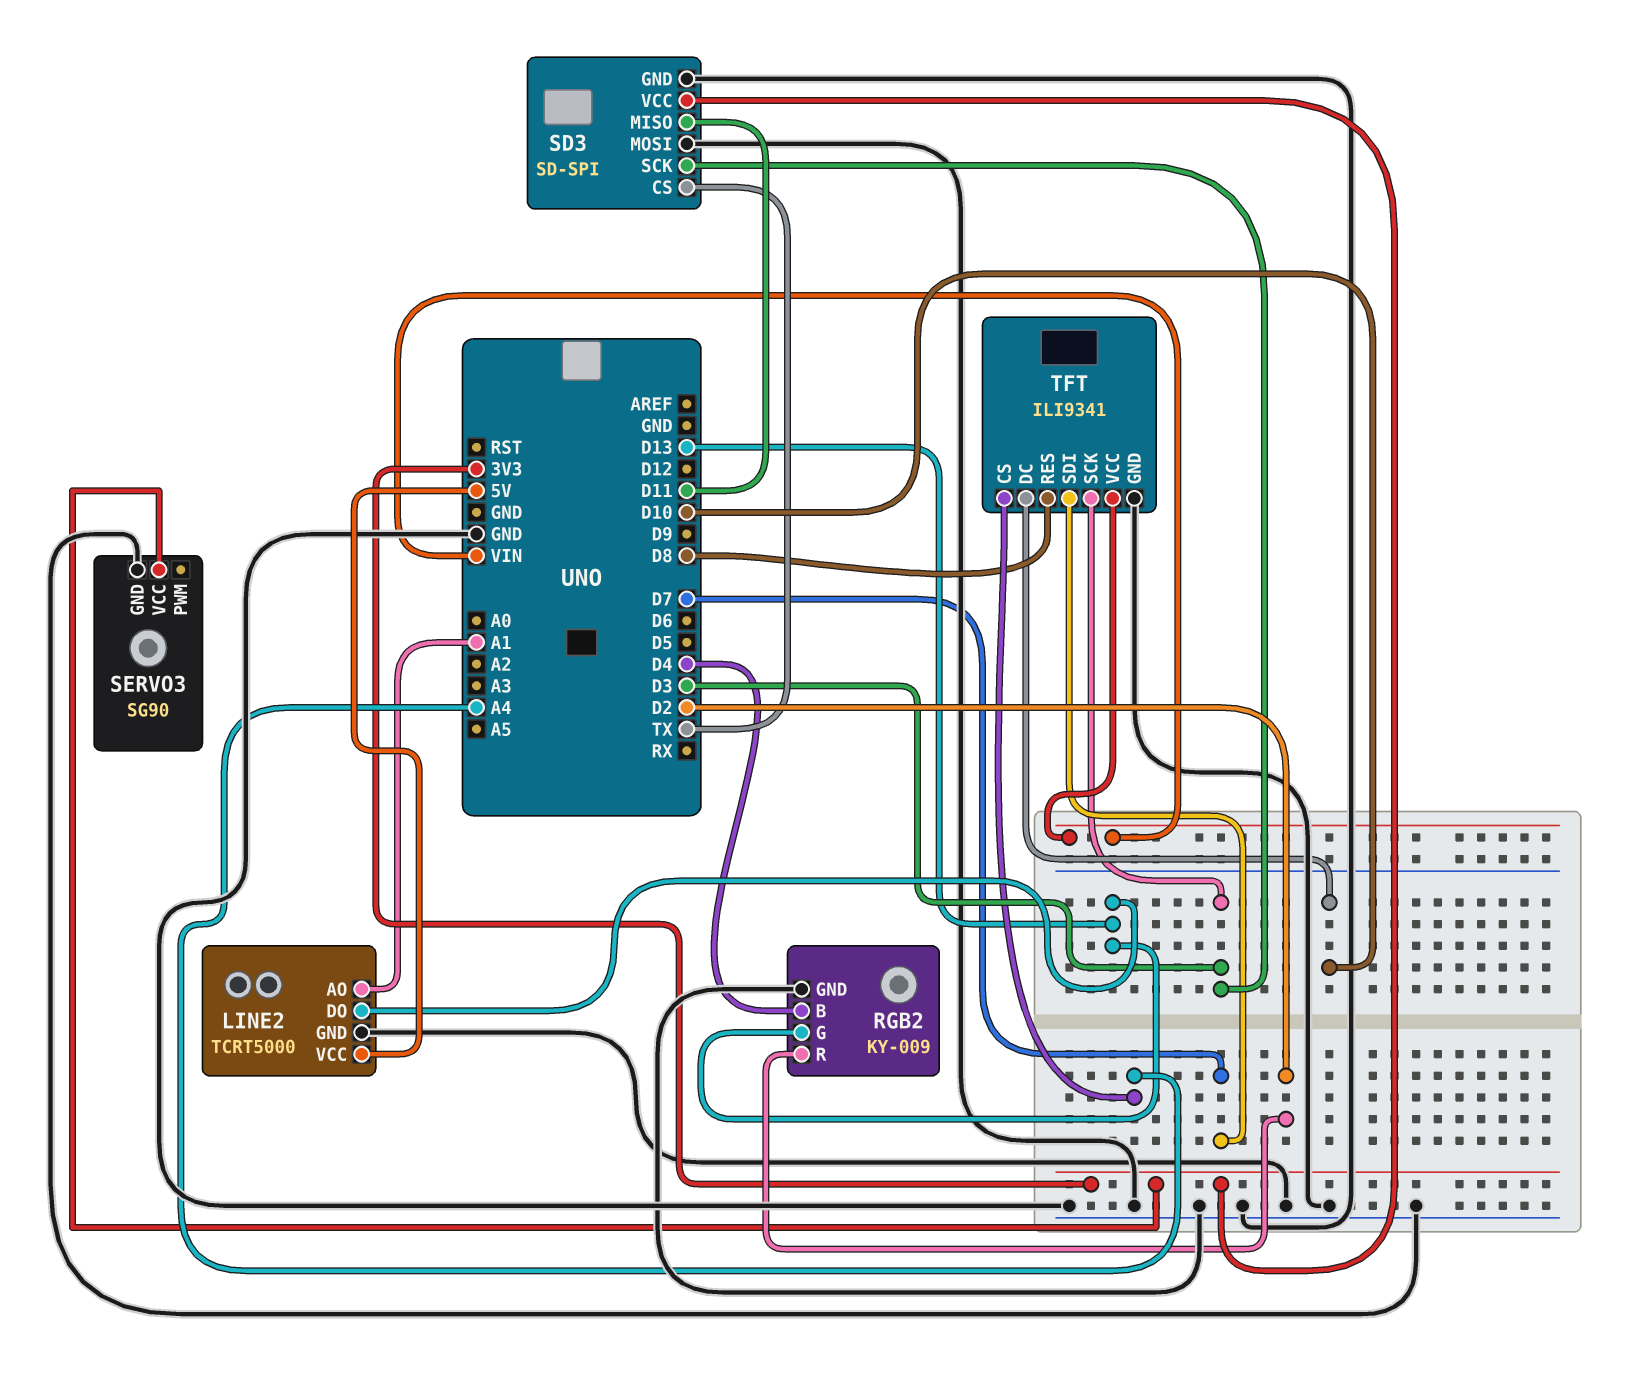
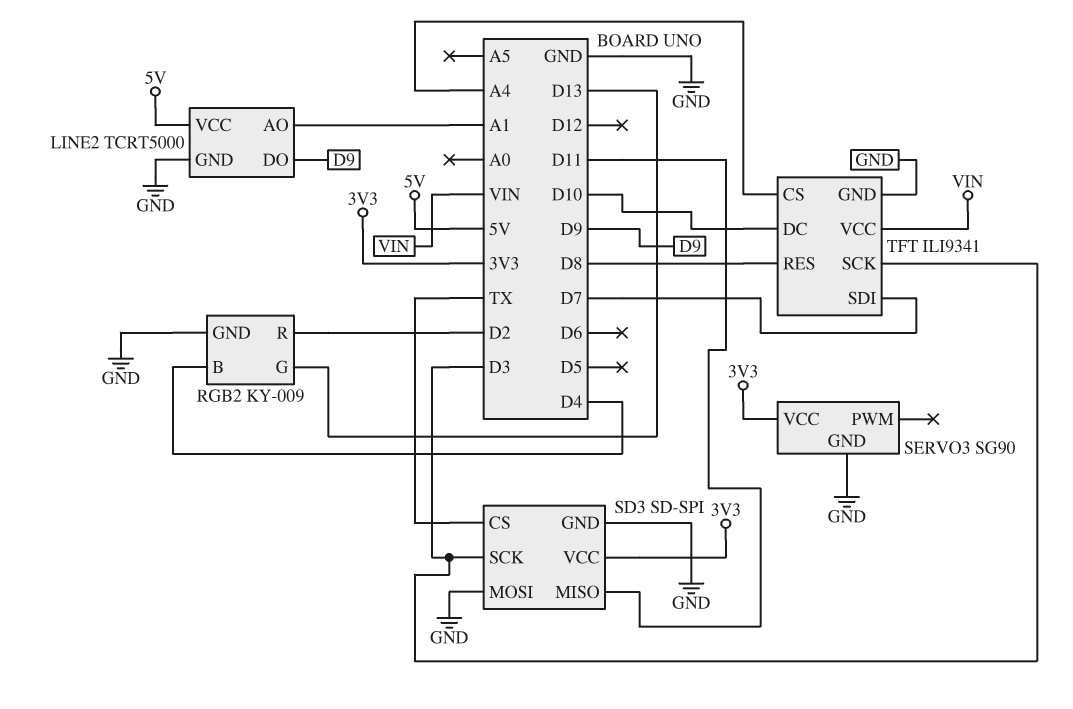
LINE2 pin DO: D13 -> D9

